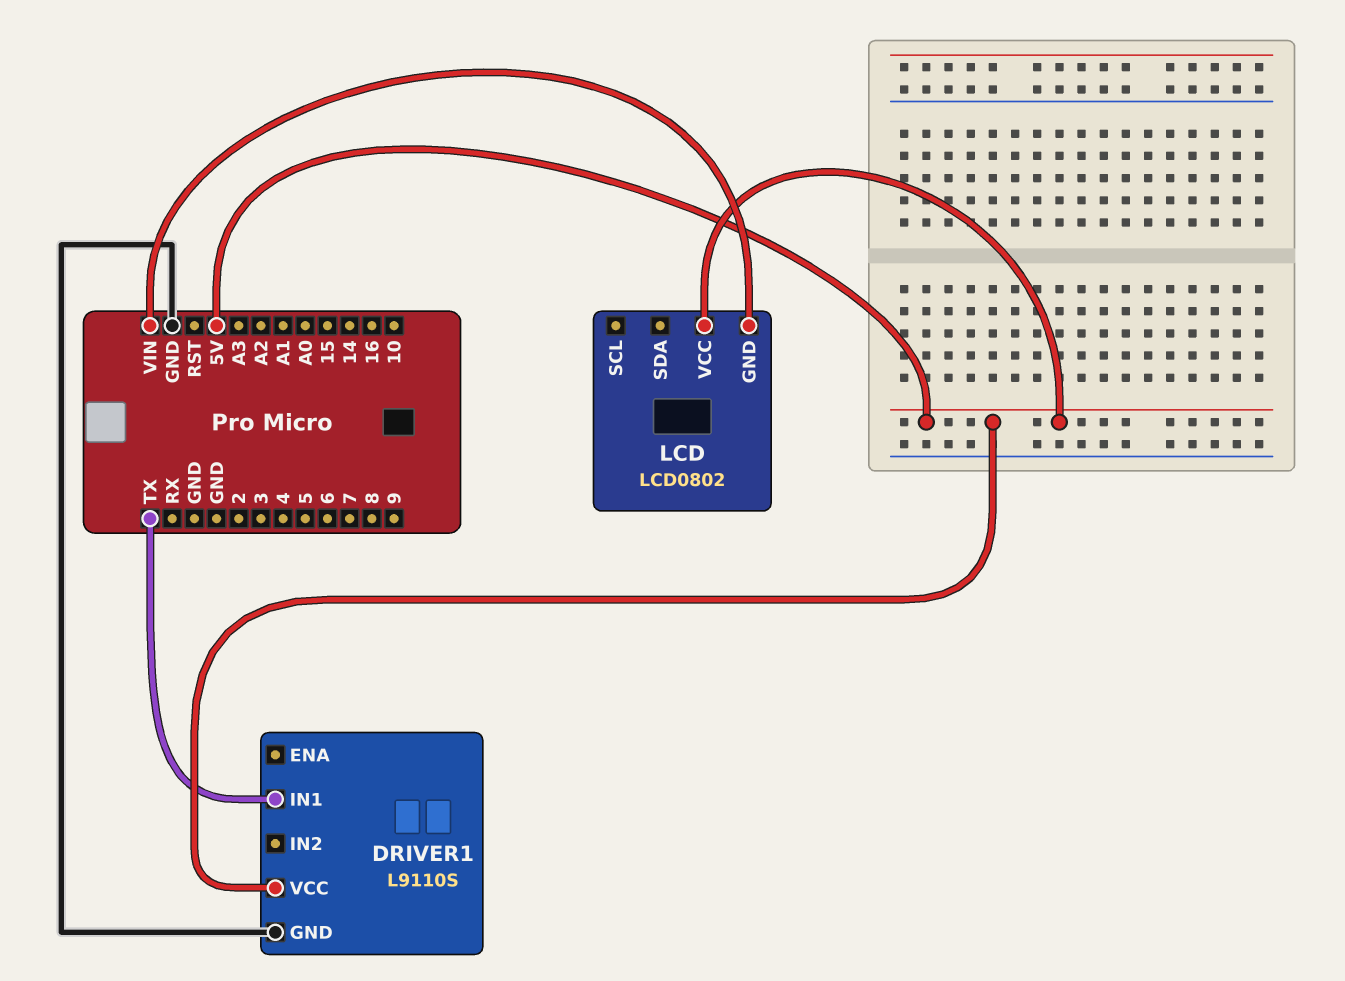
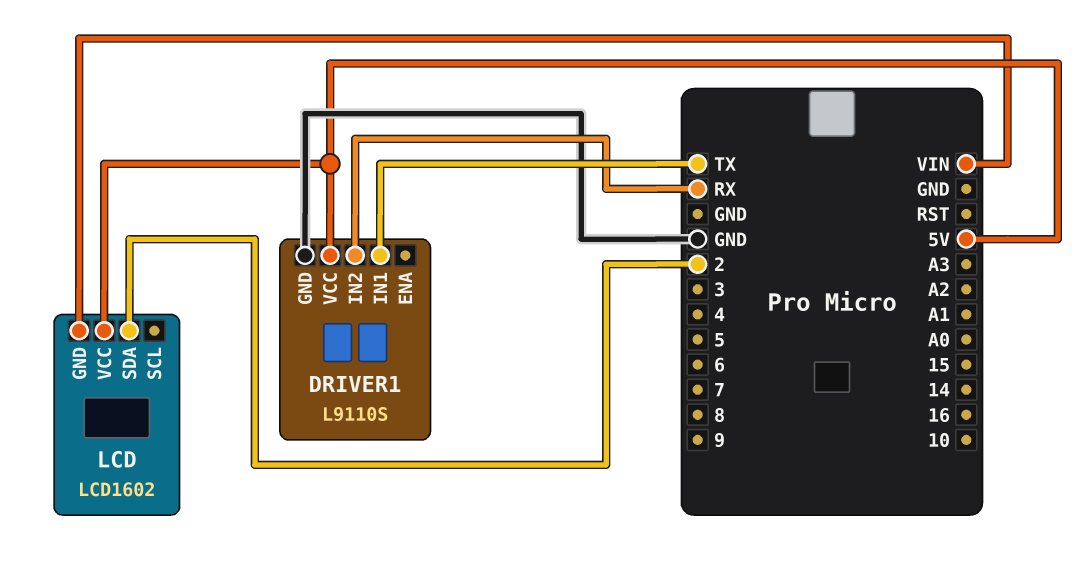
DRIVER1 pin IN2: none -> RX
LCD: LCD0802 -> LCD1602
LCD pin SDA: none -> 2

